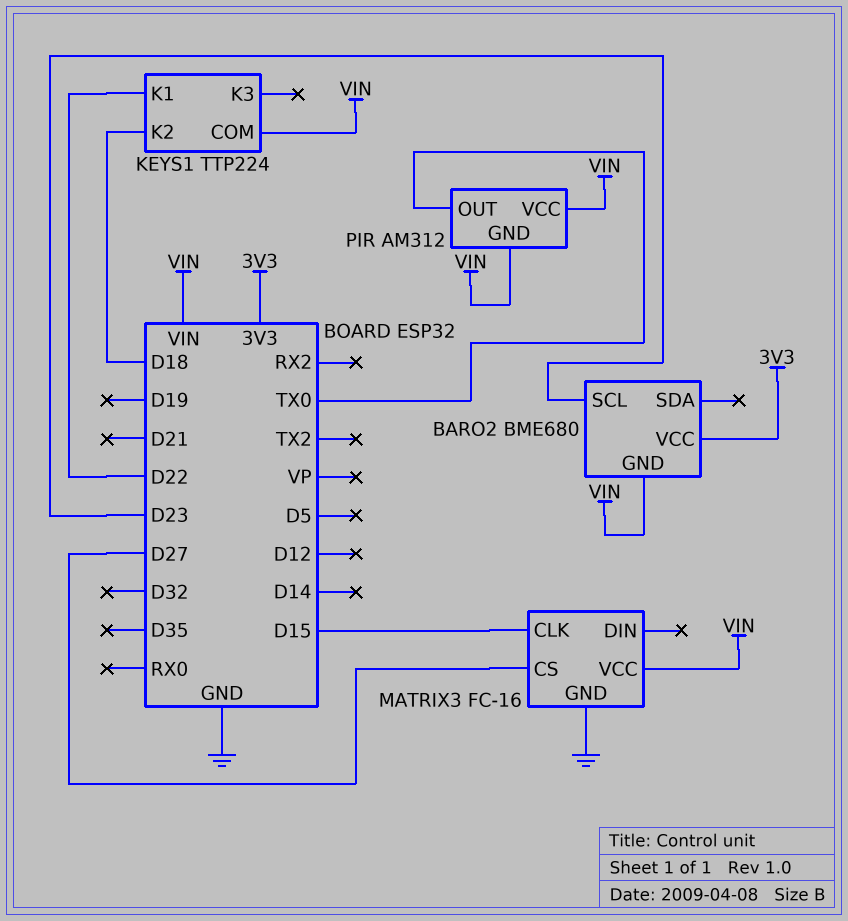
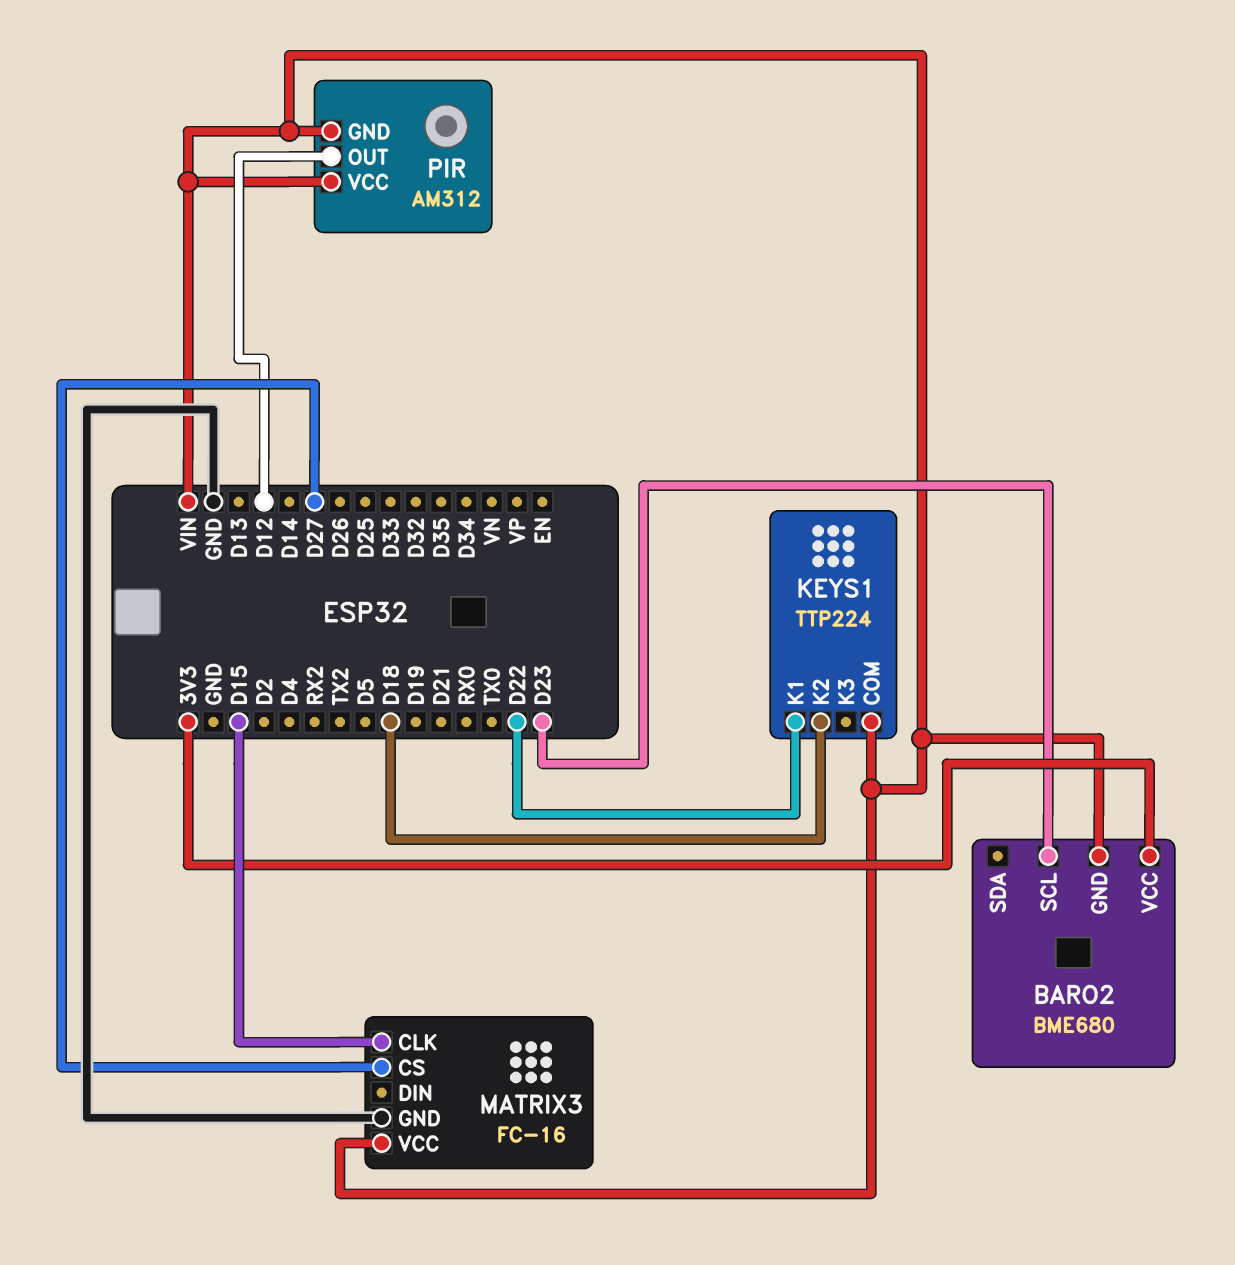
PIR pin OUT: TX0 -> D12

